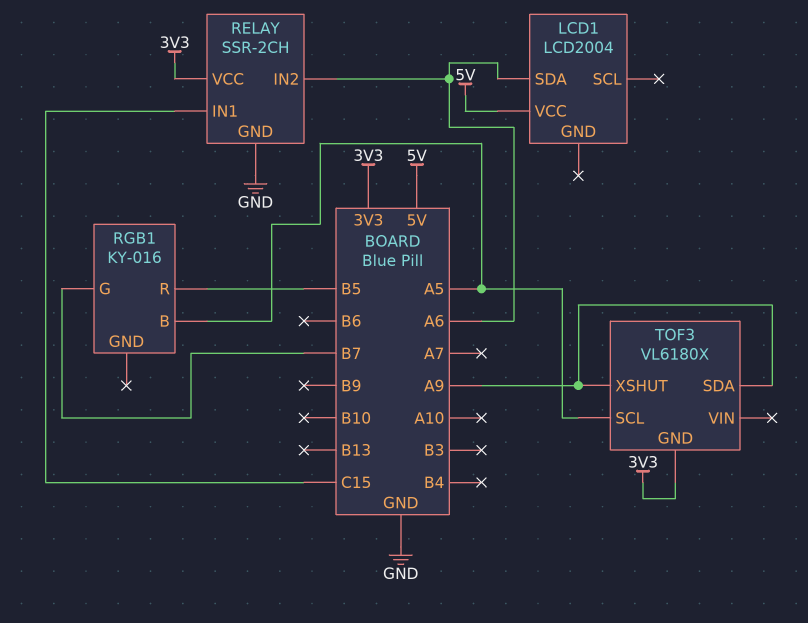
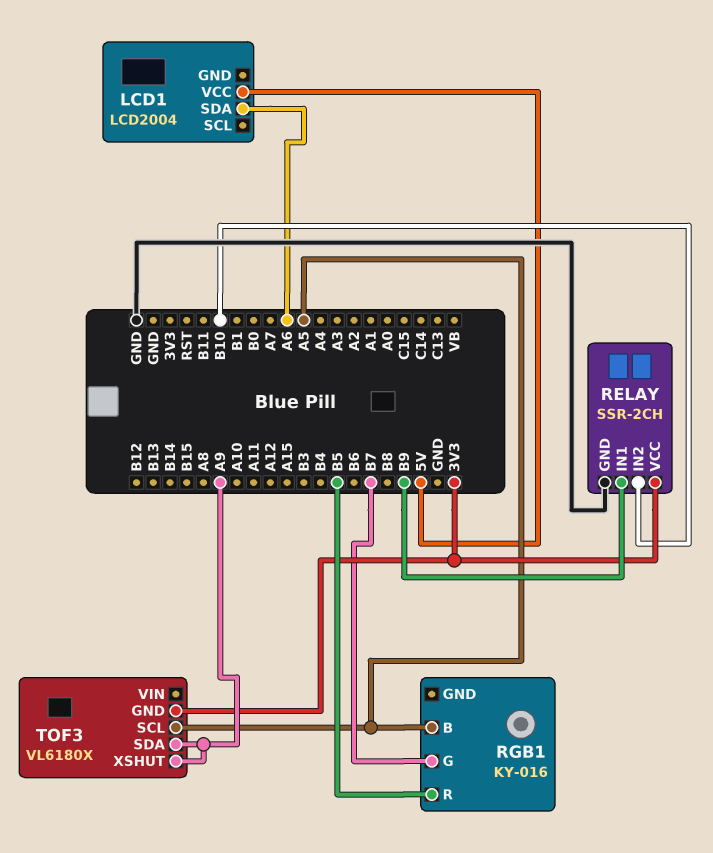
RELAY pin IN1: C15 -> B9
RELAY pin IN2: A6 -> B10

